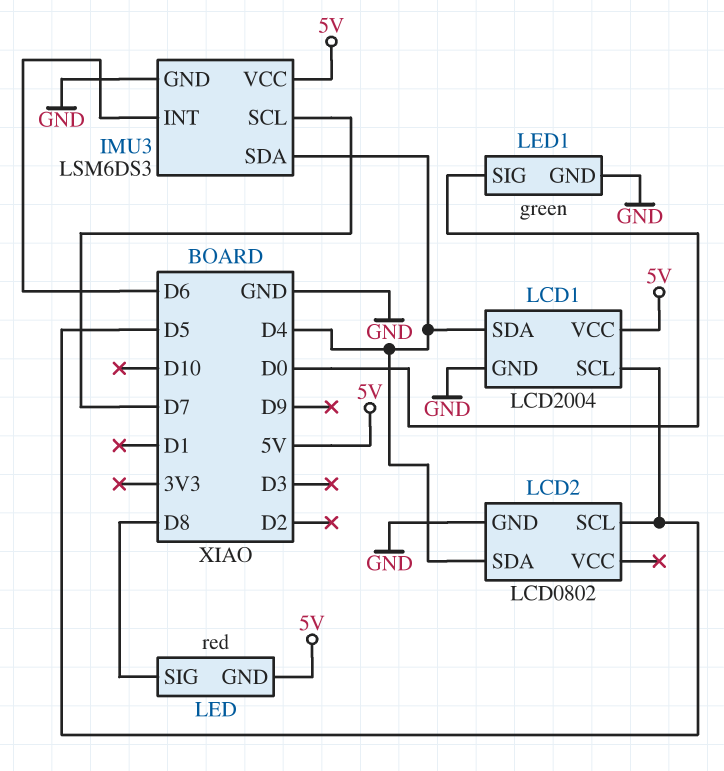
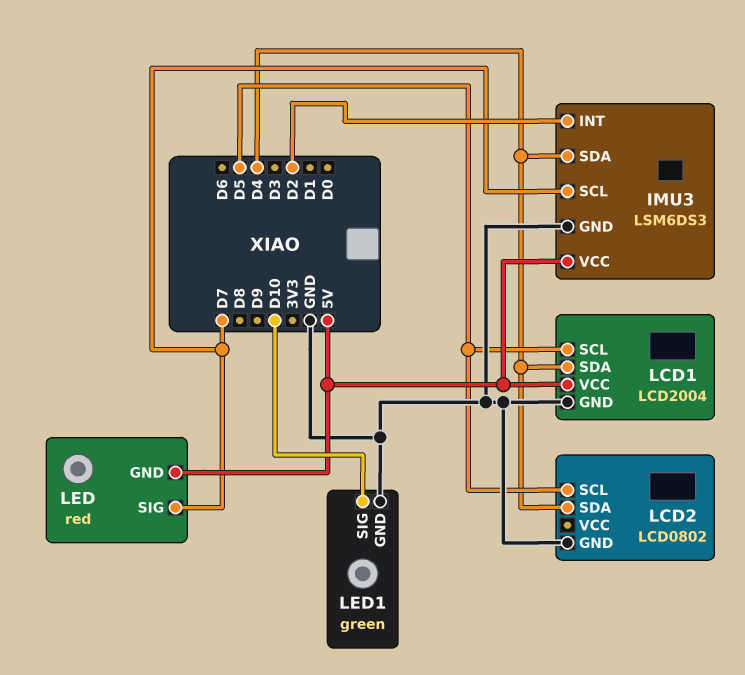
IMU3 pin INT: D6 -> D2
LED pin SIG: D8 -> D7
LED1 pin SIG: D0 -> D10

